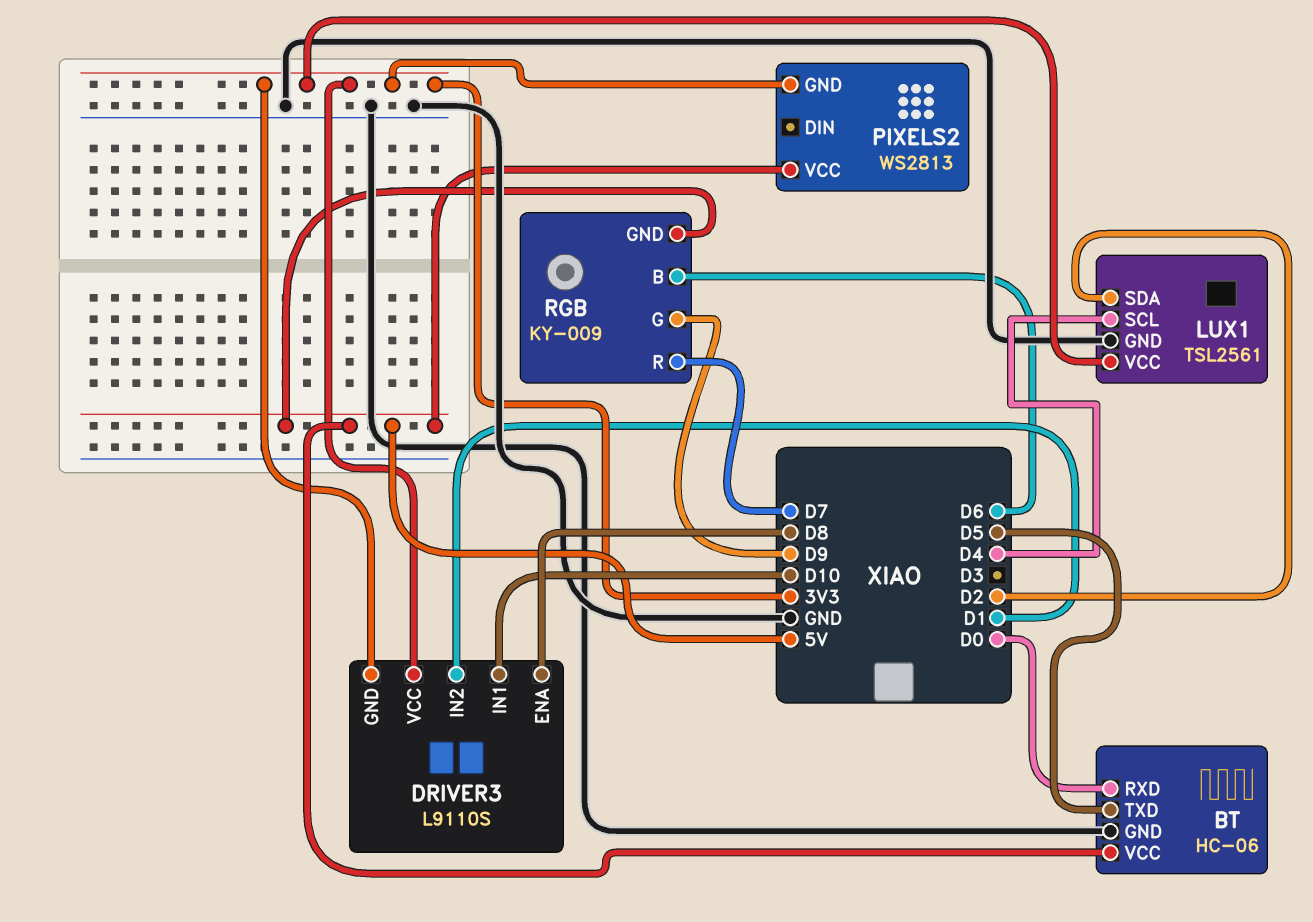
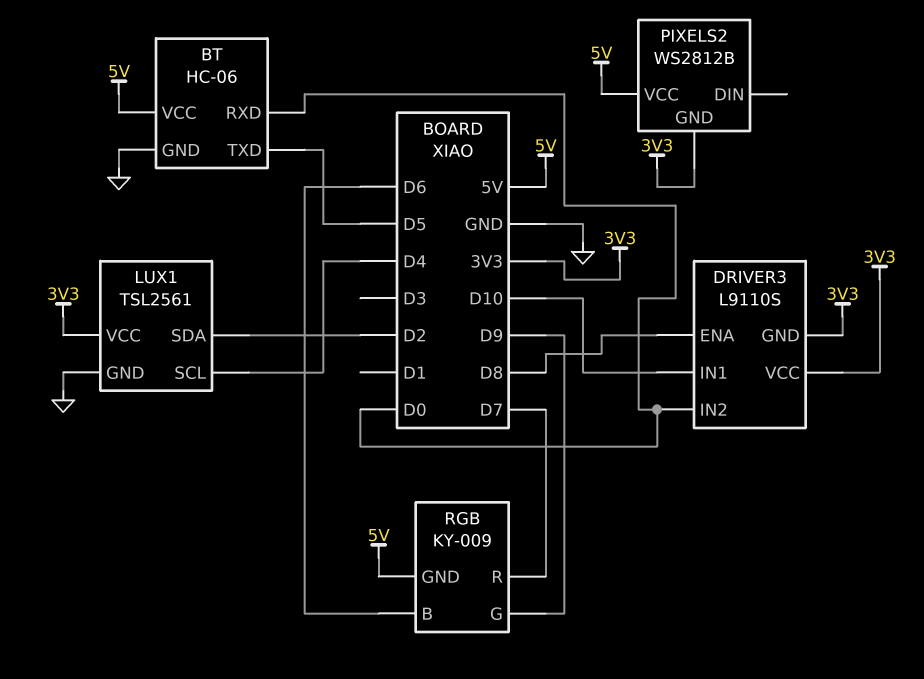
DRIVER3 pin IN2: D1 -> D0
PIXELS2: WS2813 -> WS2812B

